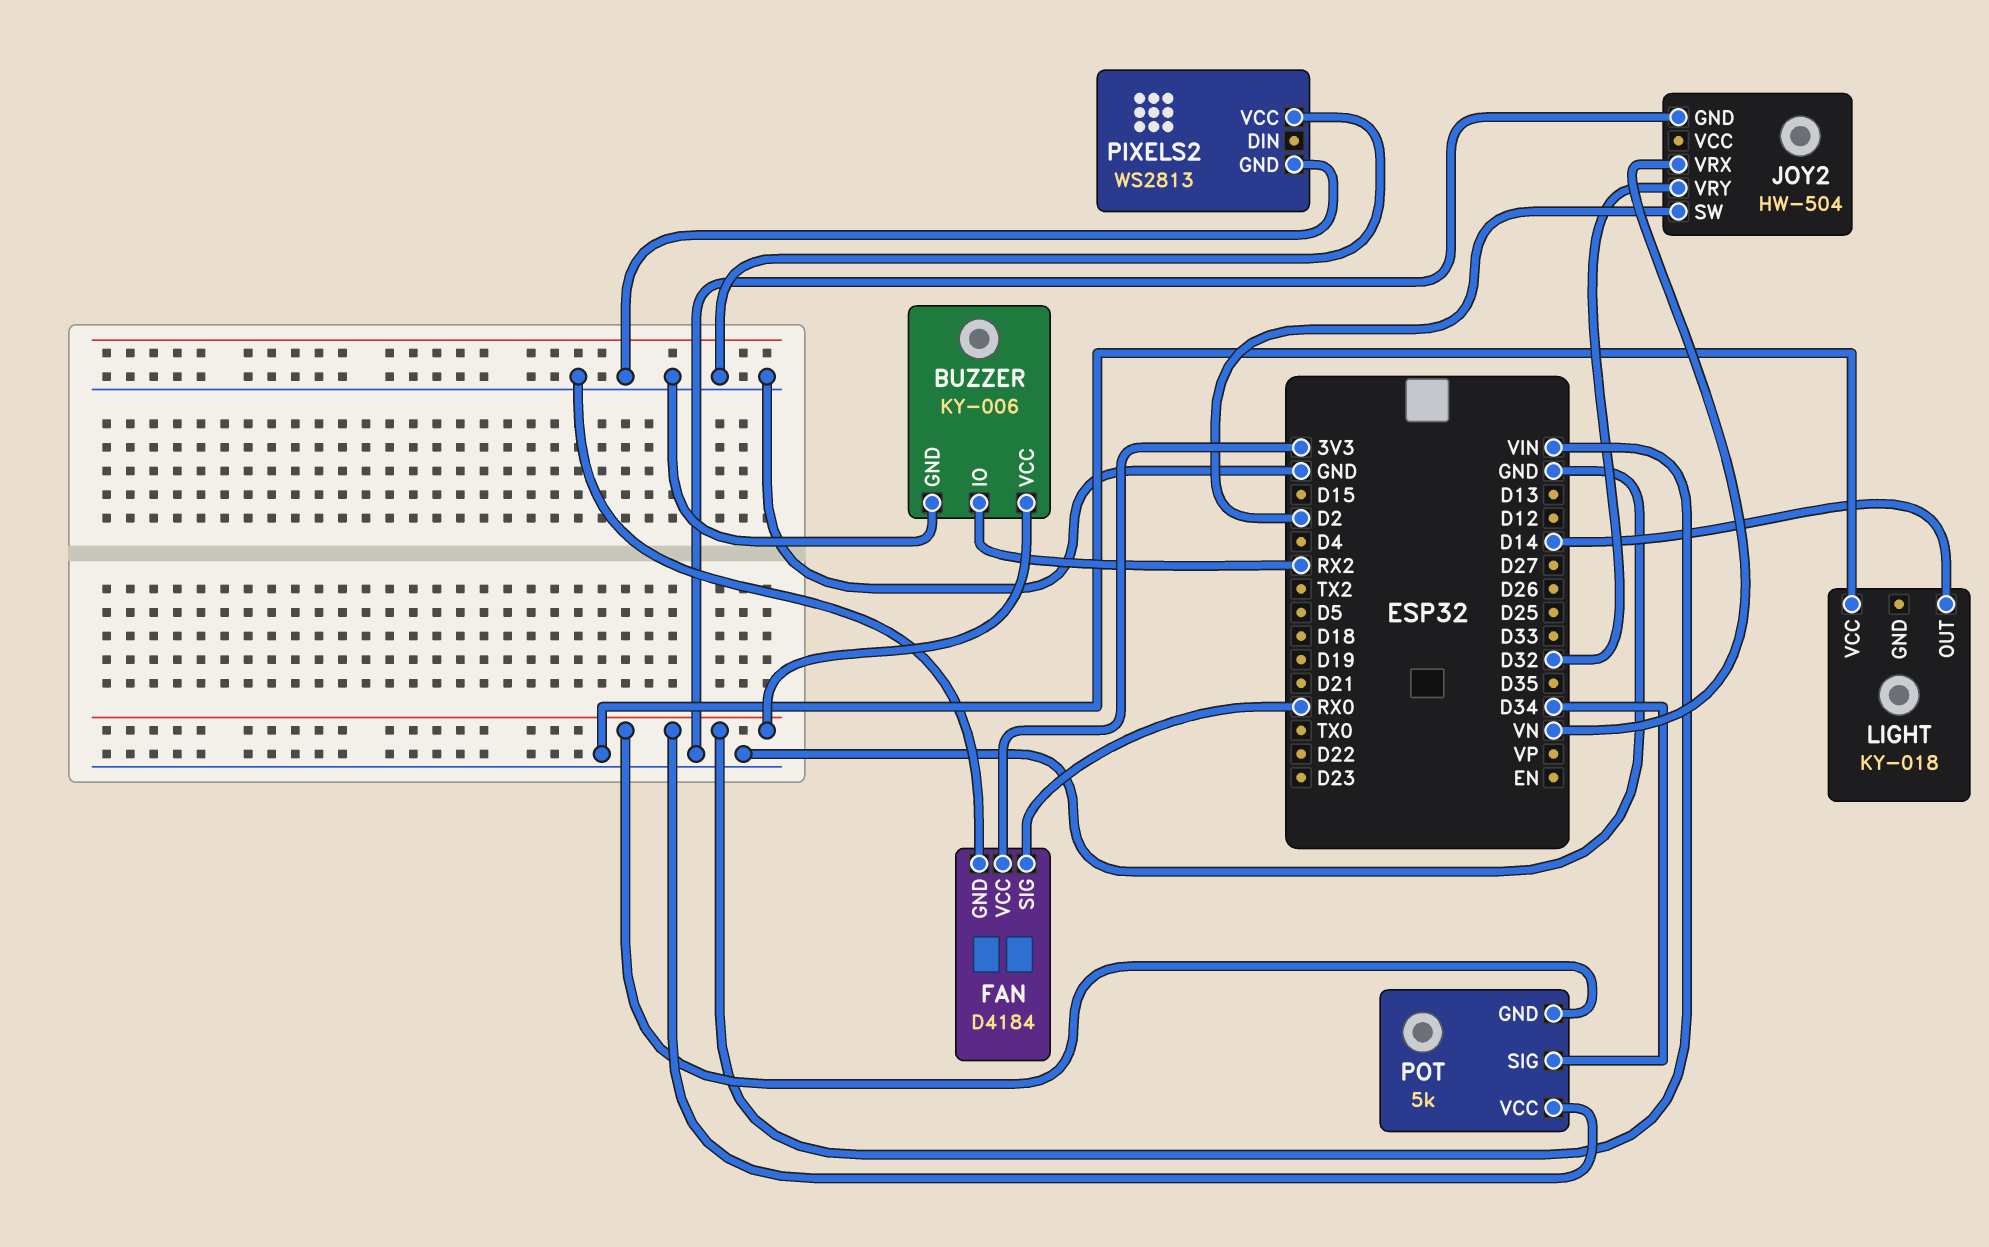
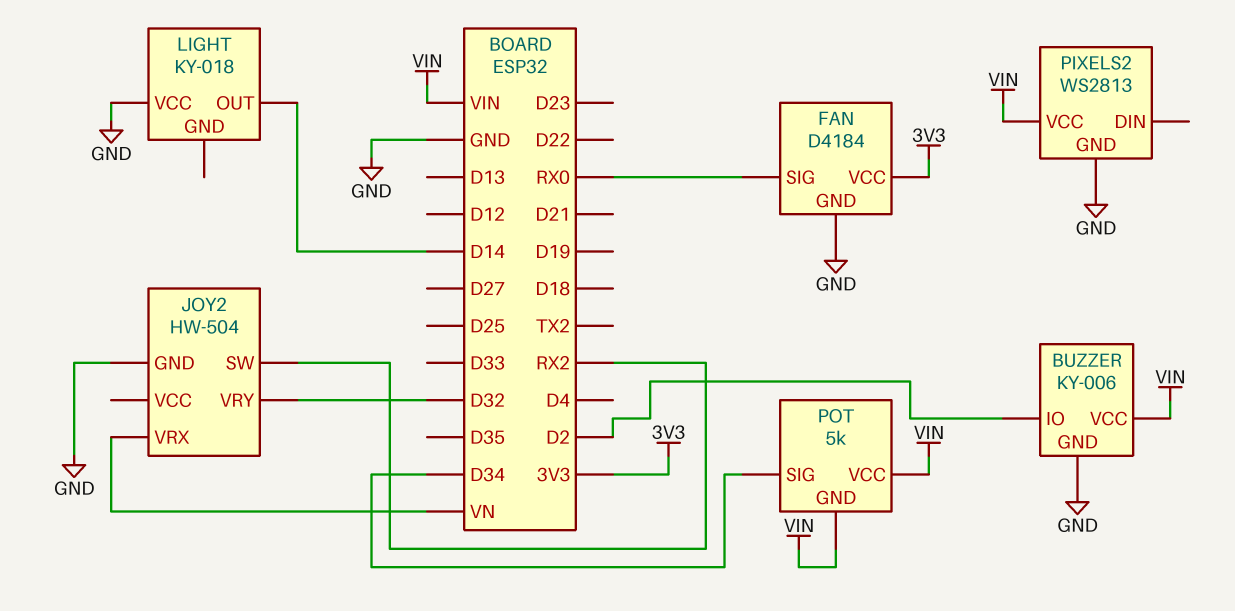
BUZZER pin IO: RX2 -> D2
JOY2 pin SW: D2 -> RX2
PIXELS2 pin VCC: GND -> VIN

